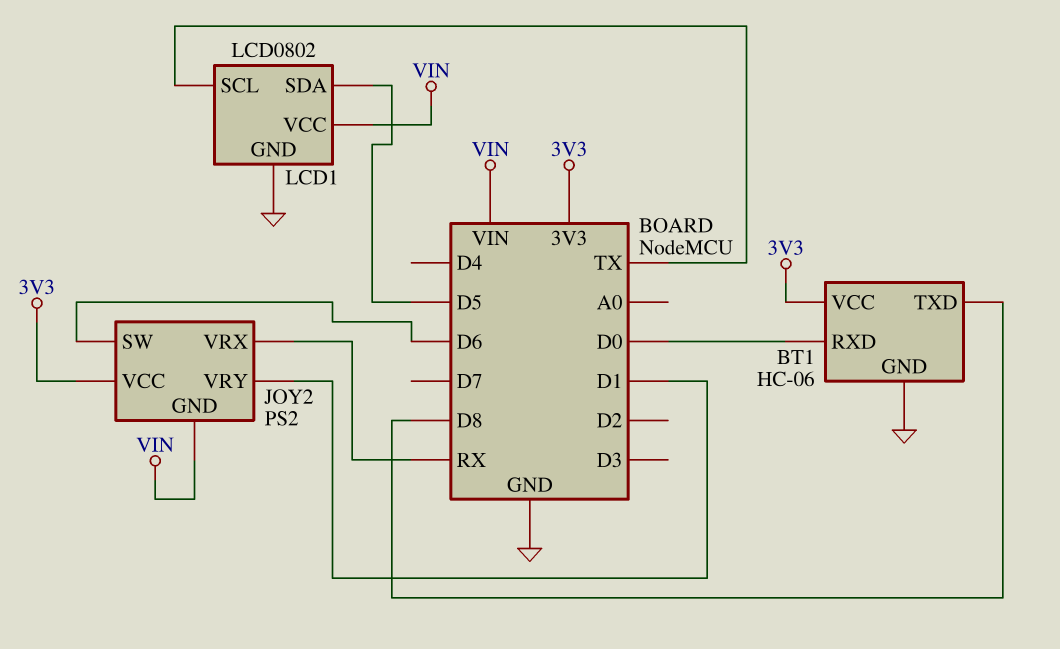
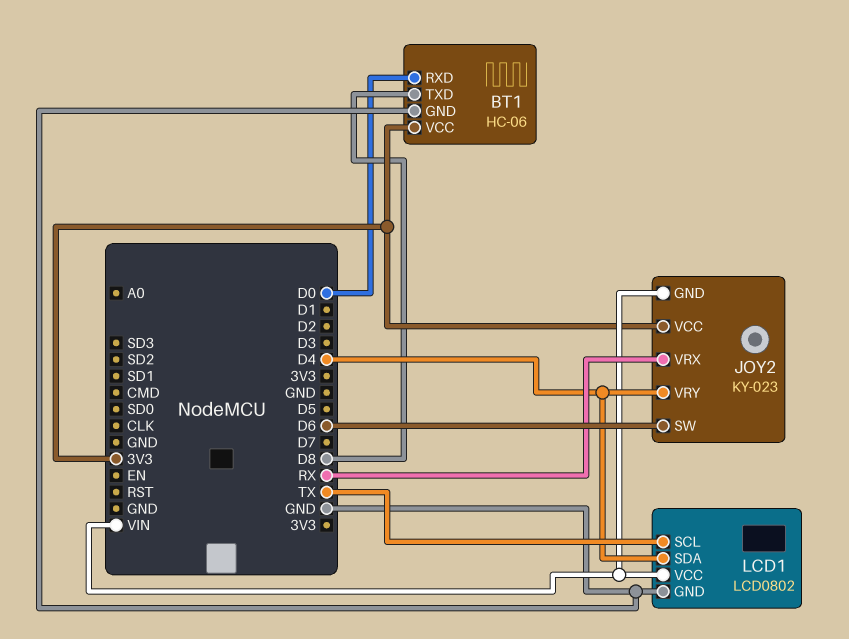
JOY2: PS2 -> KY-023
JOY2 pin VRY: D1 -> D4
LCD1 pin SDA: D5 -> D4

